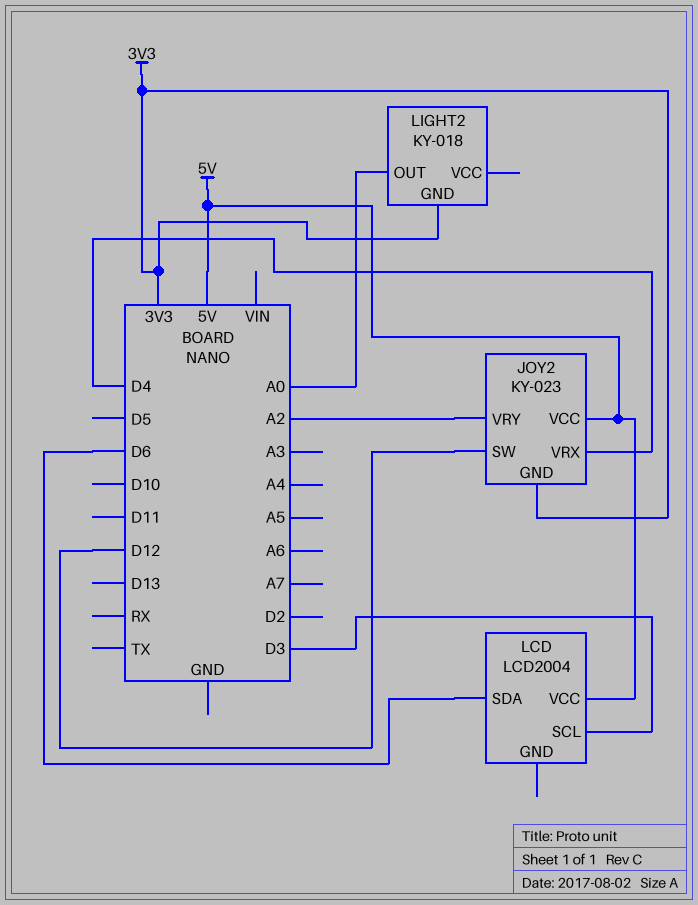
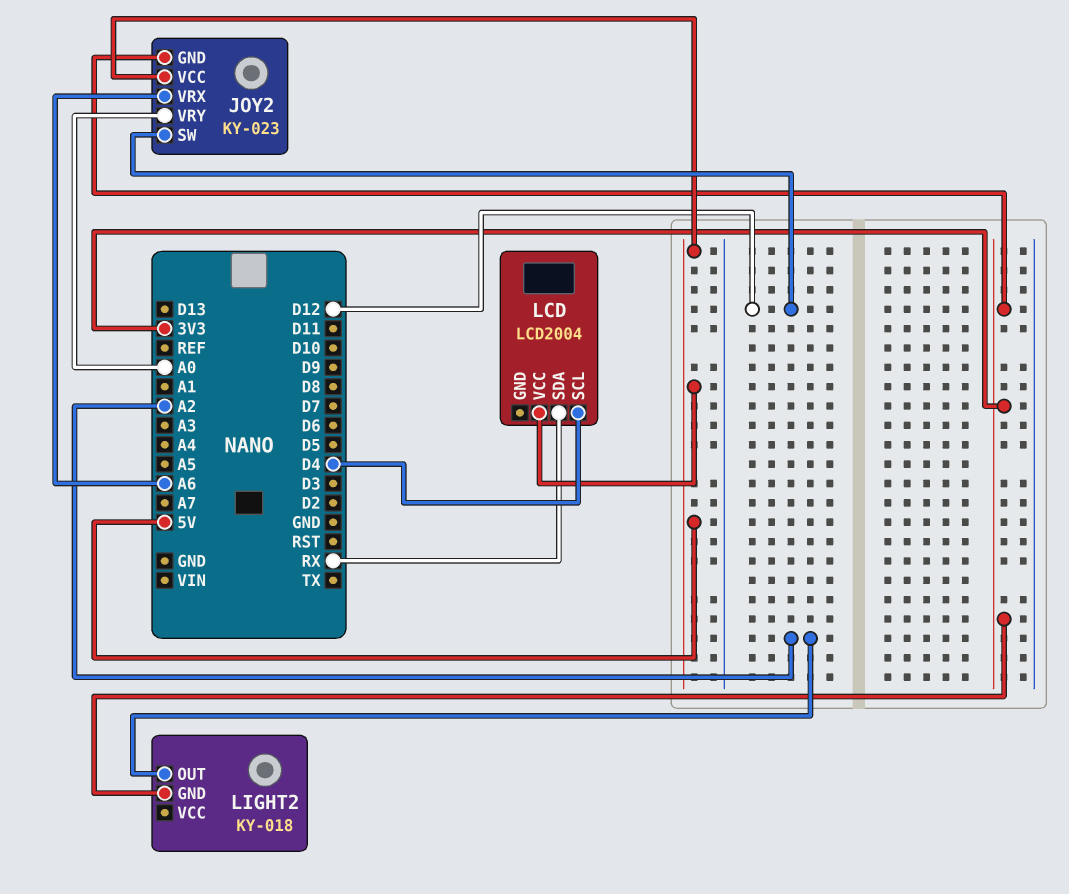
JOY2 pin VRX: D4 -> A6
JOY2 pin VRY: A2 -> A0
LCD pin SCL: D3 -> D4
LCD pin SDA: D6 -> RX
LIGHT2 pin OUT: A0 -> A2

